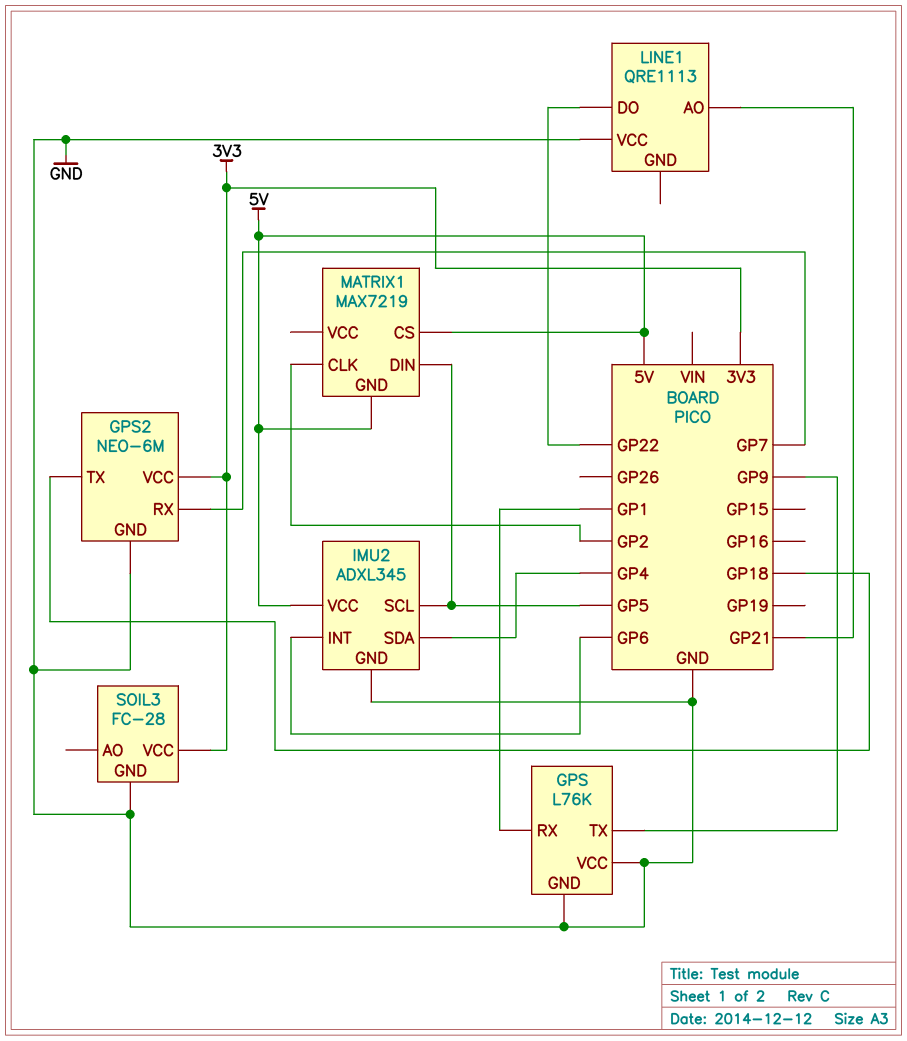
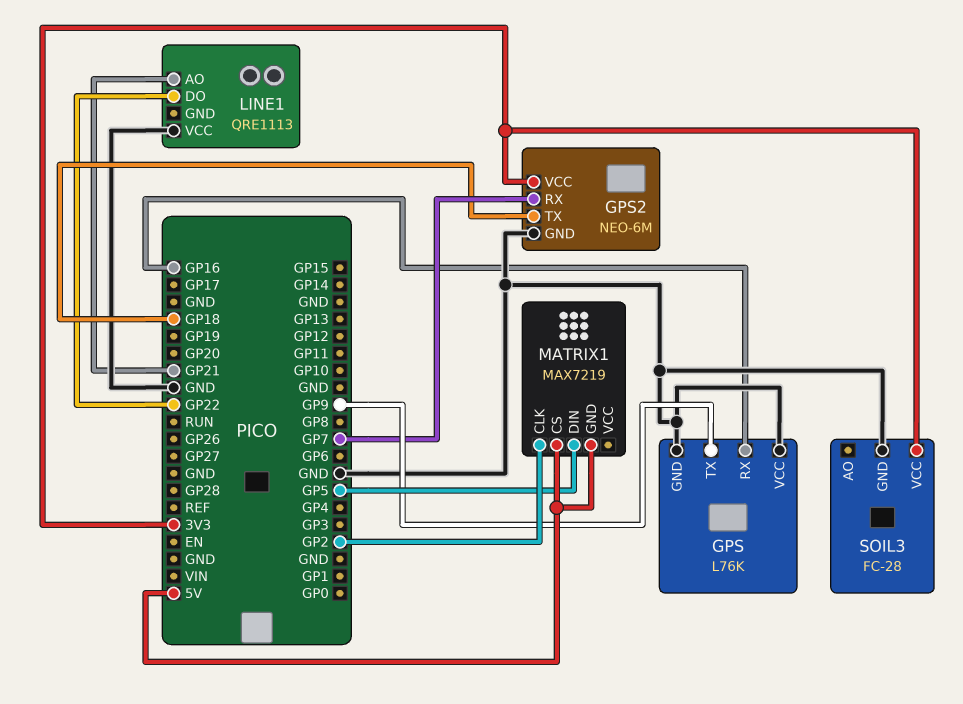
GPS pin RX: GP1 -> GP16
IMU2: ADXL345 -> none
IMU2 pin GND: GND -> none
IMU2 pin INT: GP6 -> none
IMU2 pin SCL: GP5 -> none
IMU2 pin SDA: GP4 -> none
IMU2 pin VCC: 5V -> none

